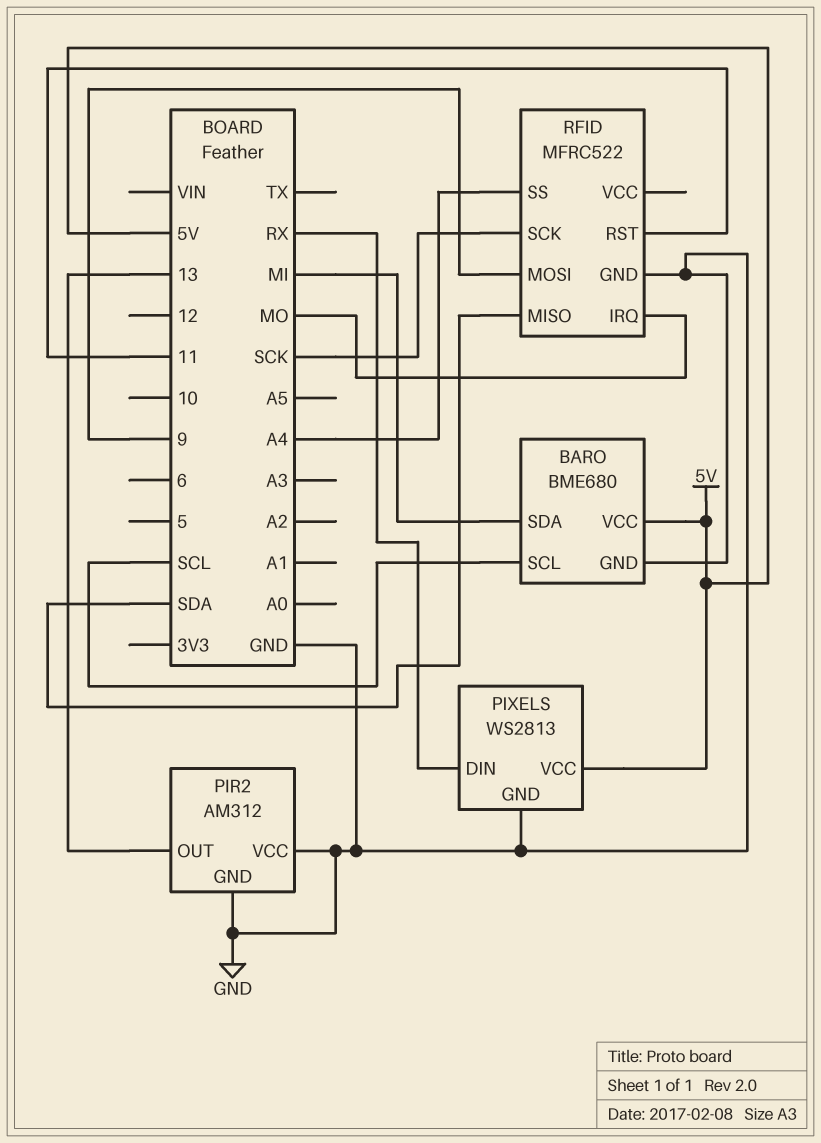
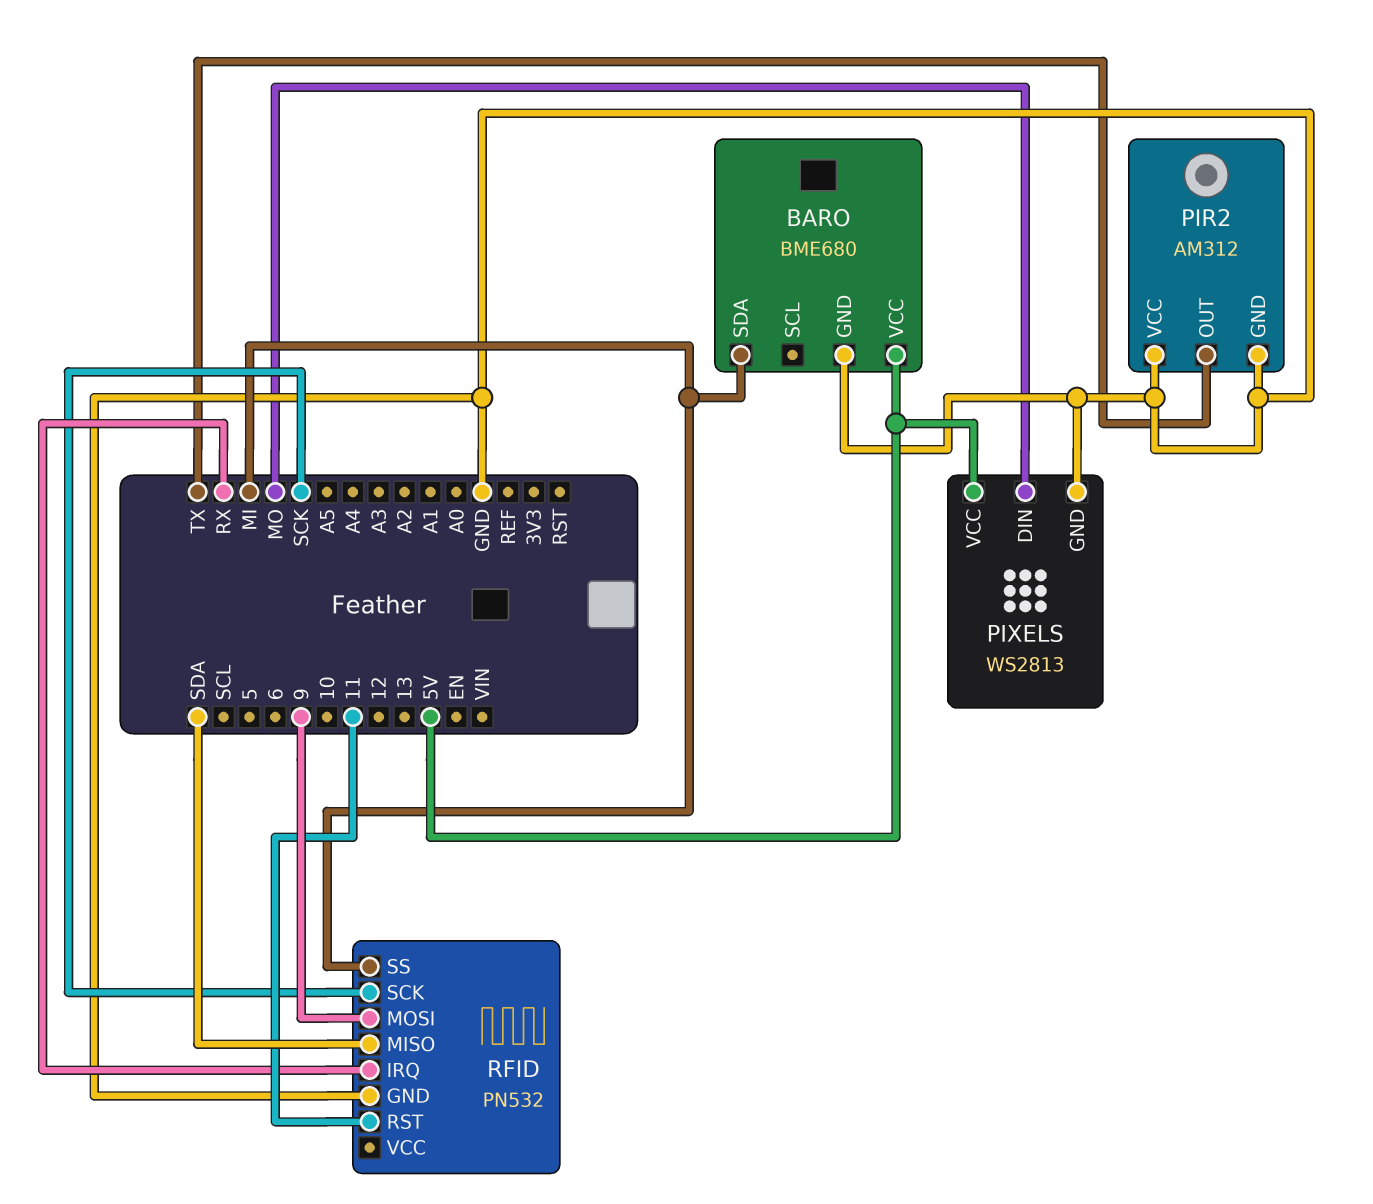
BARO pin SCL: SCL -> none
PIR2 pin OUT: 13 -> TX
PIXELS pin DIN: RX -> MO
RFID: MFRC522 -> PN532
RFID pin IRQ: MO -> RX
RFID pin SS: A4 -> MI

